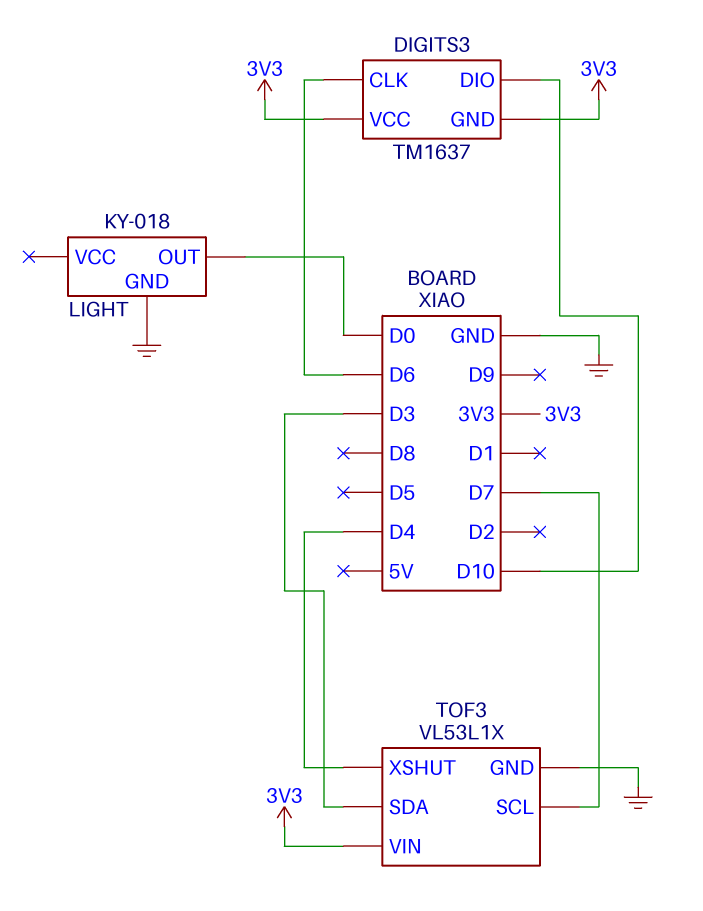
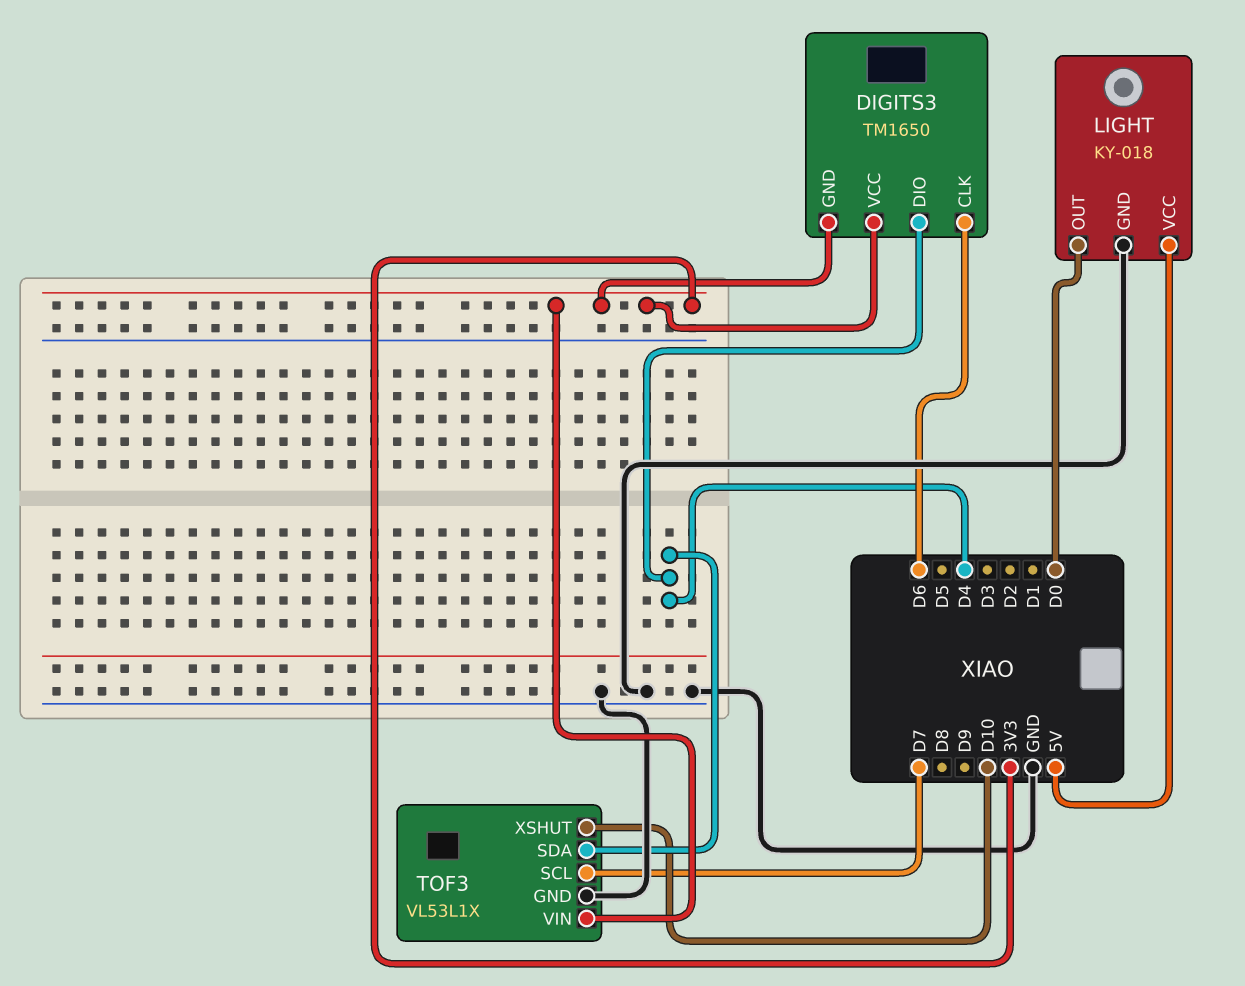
DIGITS3: TM1637 -> TM1650
DIGITS3 pin DIO: D10 -> D4
LIGHT pin VCC: none -> 5V
TOF3 pin SDA: D3 -> D4
TOF3 pin XSHUT: D4 -> D10

